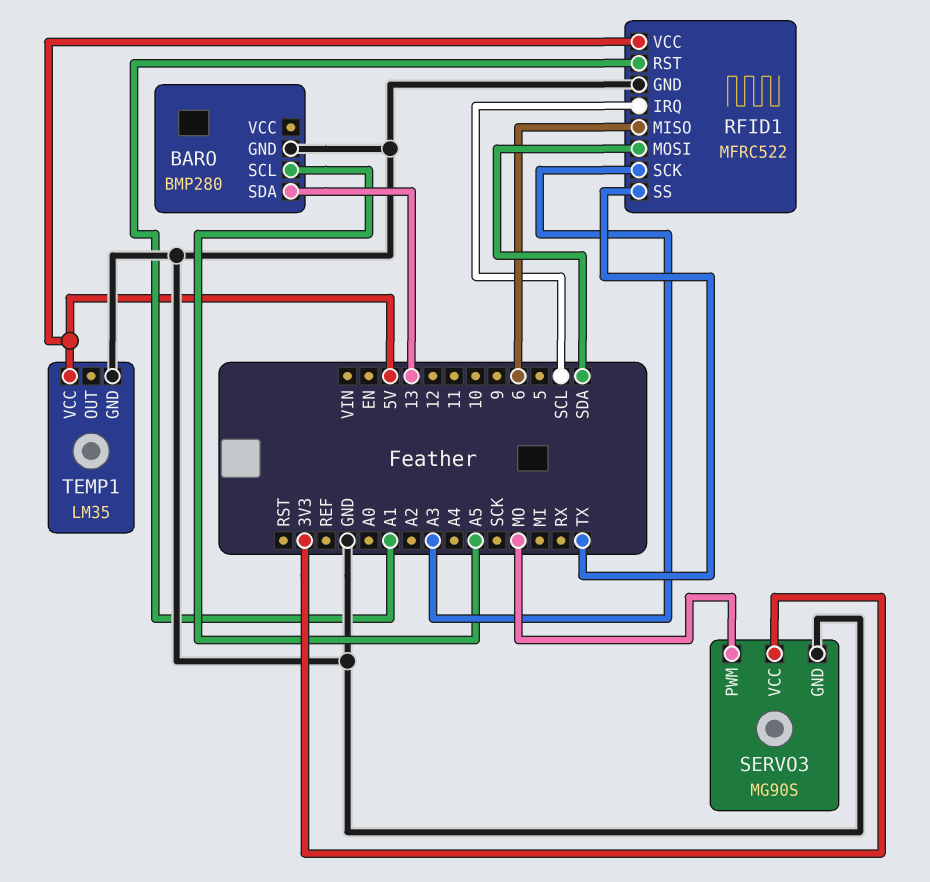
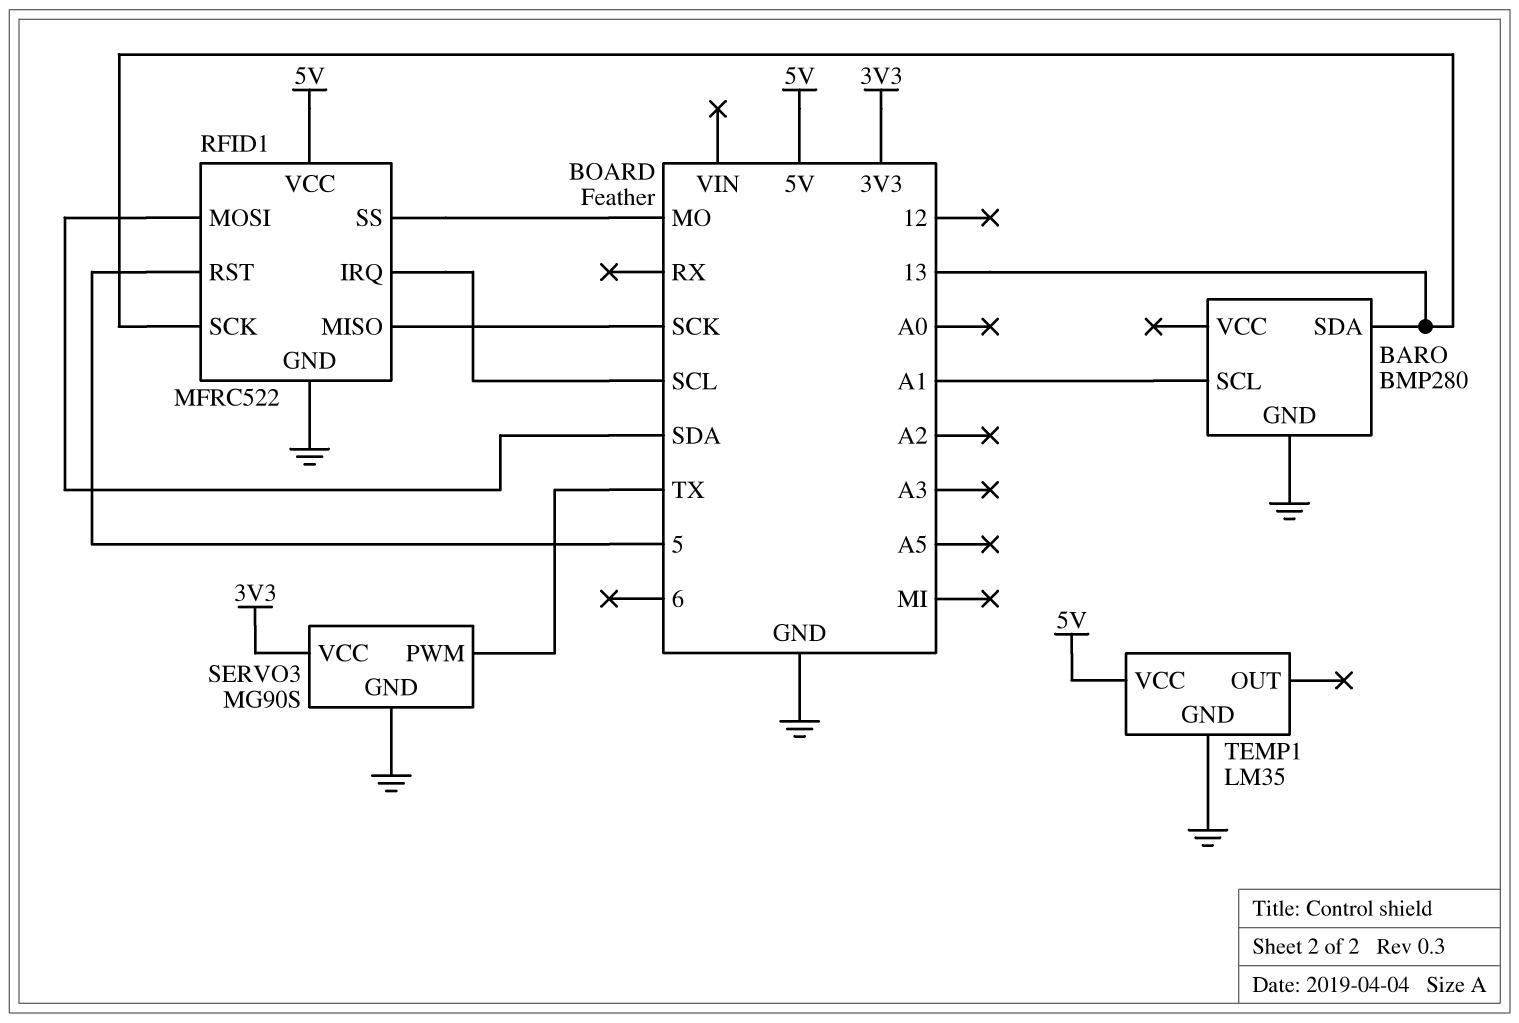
BARO pin SCL: A5 -> A1
RFID1 pin MISO: 6 -> SCK
RFID1 pin RST: A1 -> 5
RFID1 pin SCK: A3 -> 13
RFID1 pin SS: TX -> MO
SERVO3 pin PWM: MO -> TX

